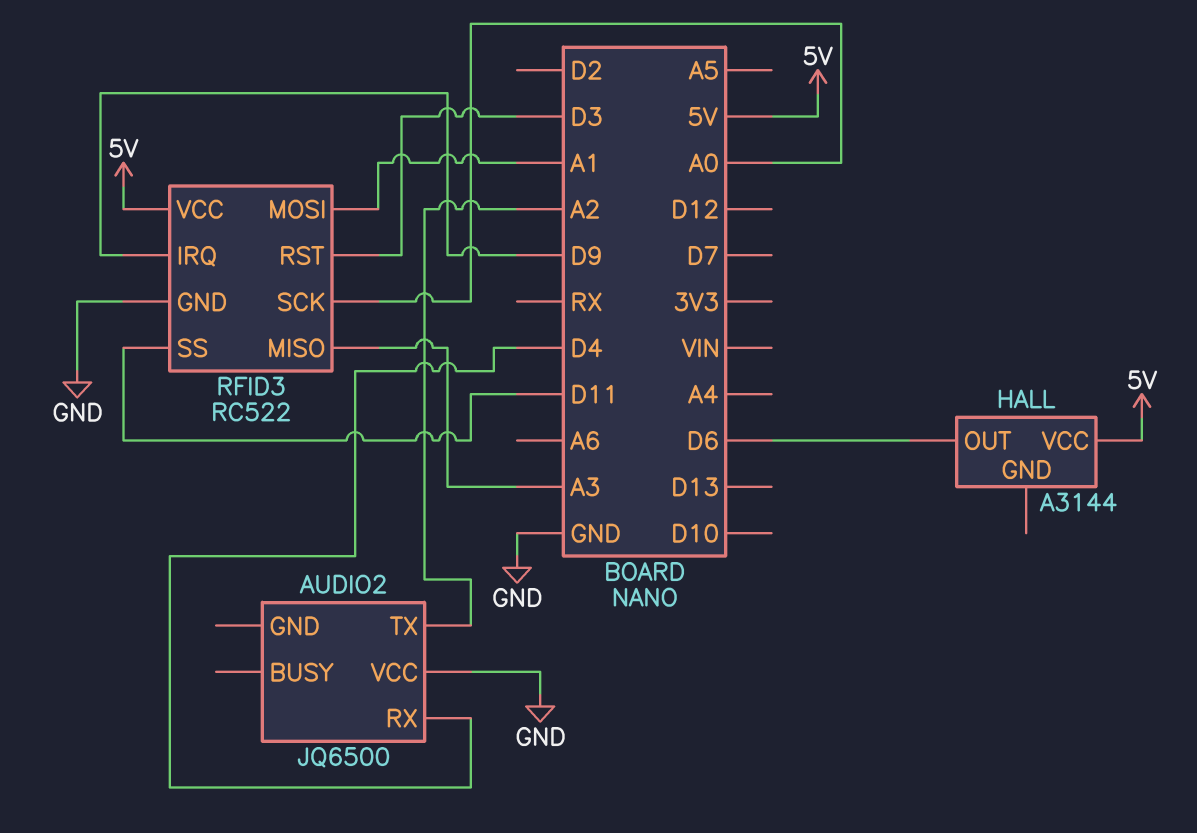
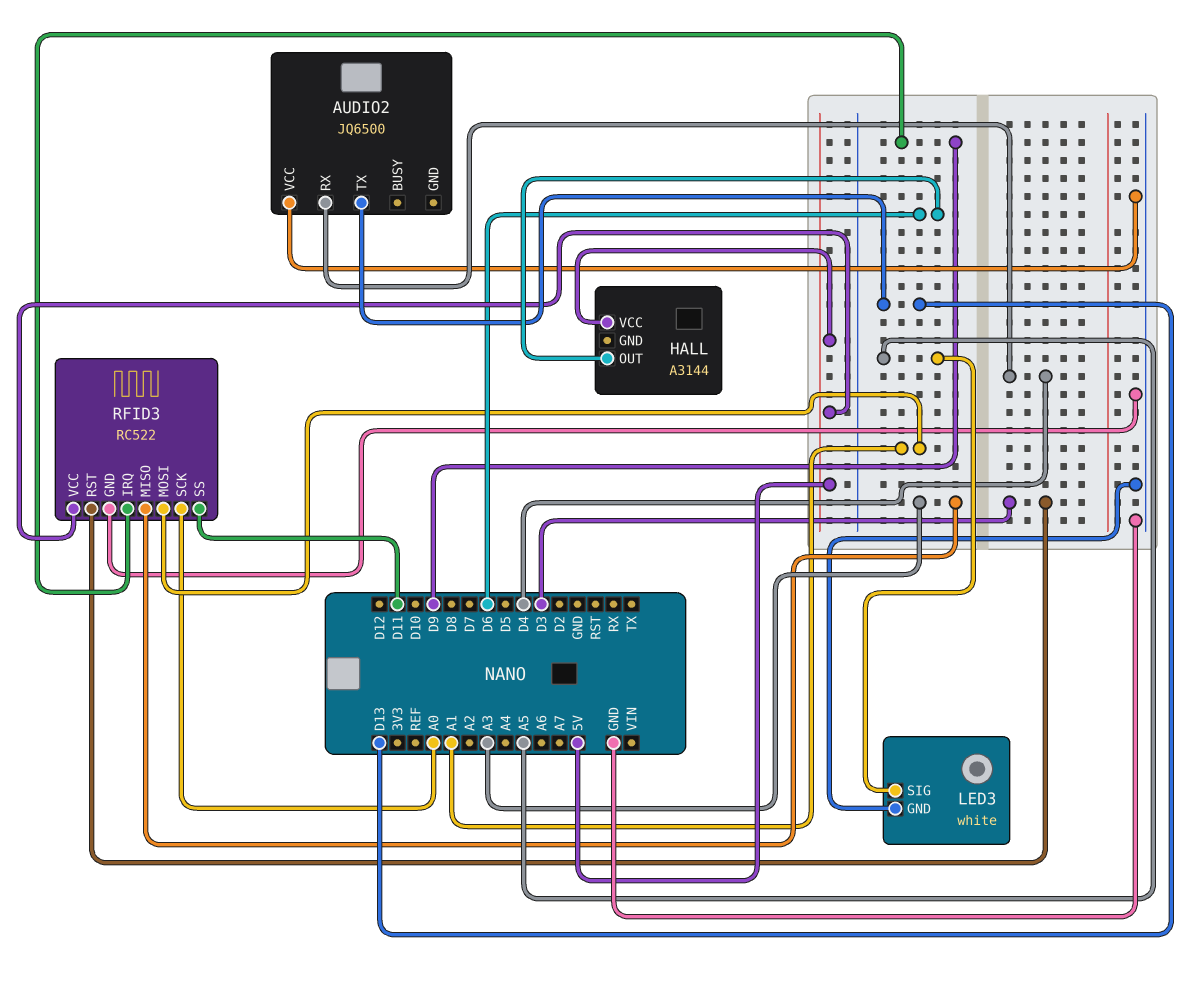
AUDIO2 pin TX: A2 -> D13
LED3: none -> white
LED3 pin GND: none -> GND
LED3 pin SIG: none -> A5

